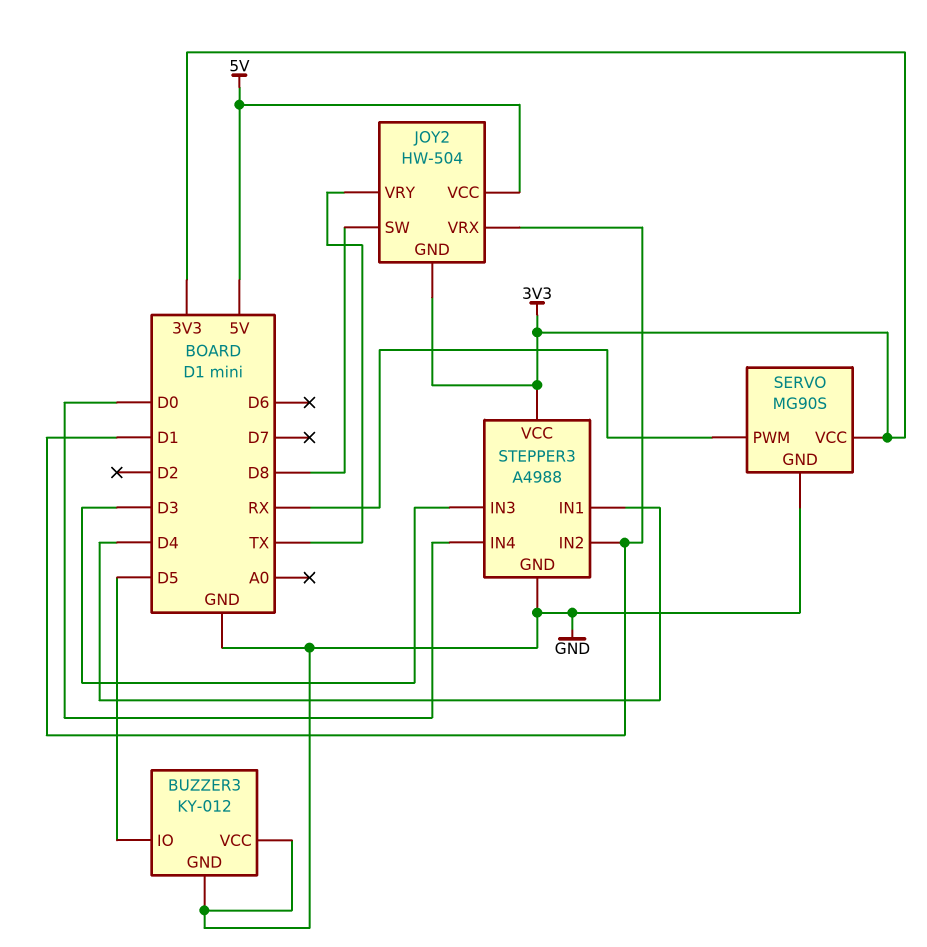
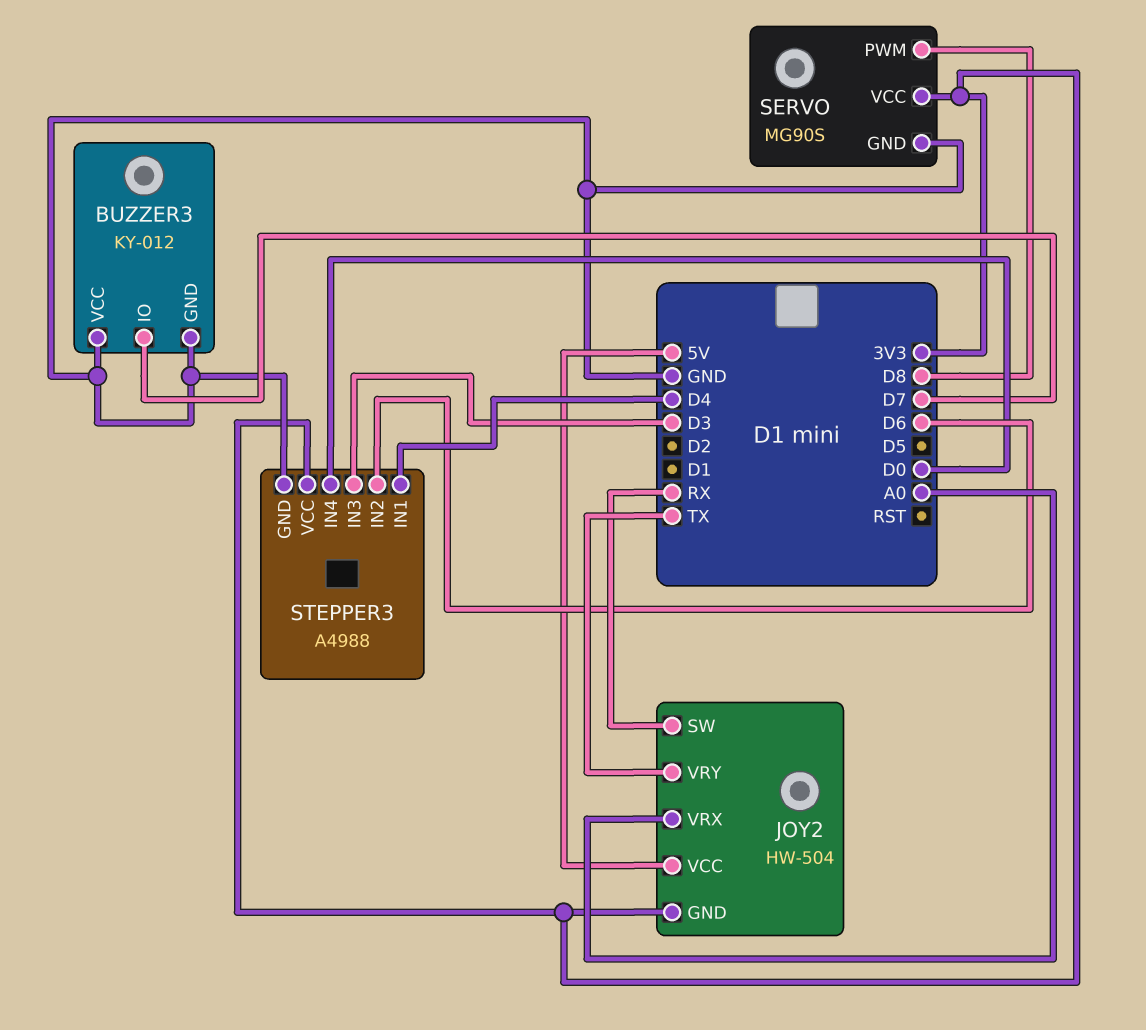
BUZZER3 pin IO: D5 -> D7
JOY2 pin SW: D8 -> RX
JOY2 pin VRX: D1 -> A0
SERVO pin PWM: RX -> D8
STEPPER3 pin IN2: D1 -> D6

